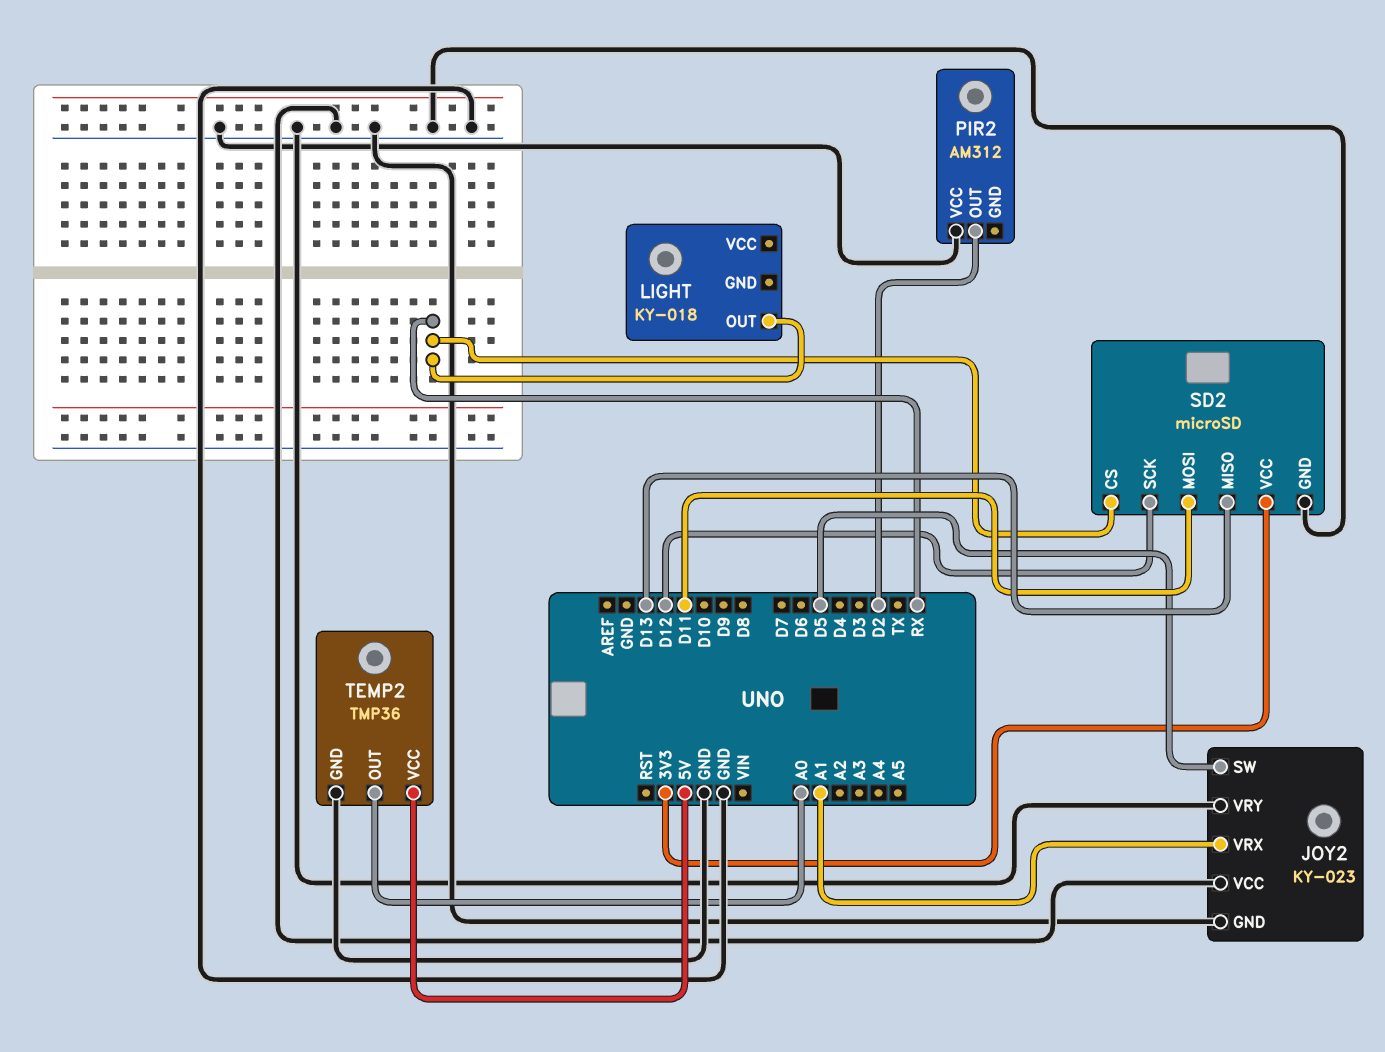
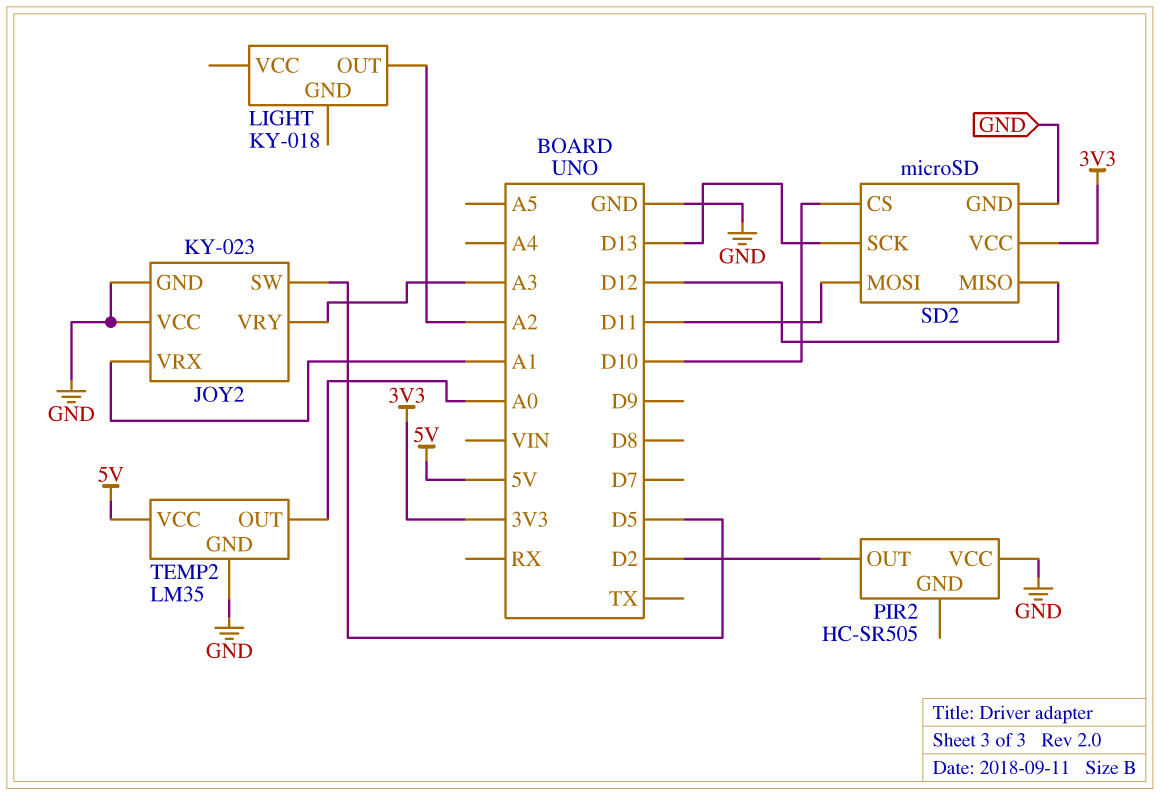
JOY2 pin VRY: GND -> A3
LIGHT pin OUT: RX -> A2
PIR2: AM312 -> HC-SR505
SD2 pin CS: RX -> D10
SD2 pin MISO: D13 -> D12
SD2 pin SCK: D12 -> D13
TEMP2: TMP36 -> LM35

